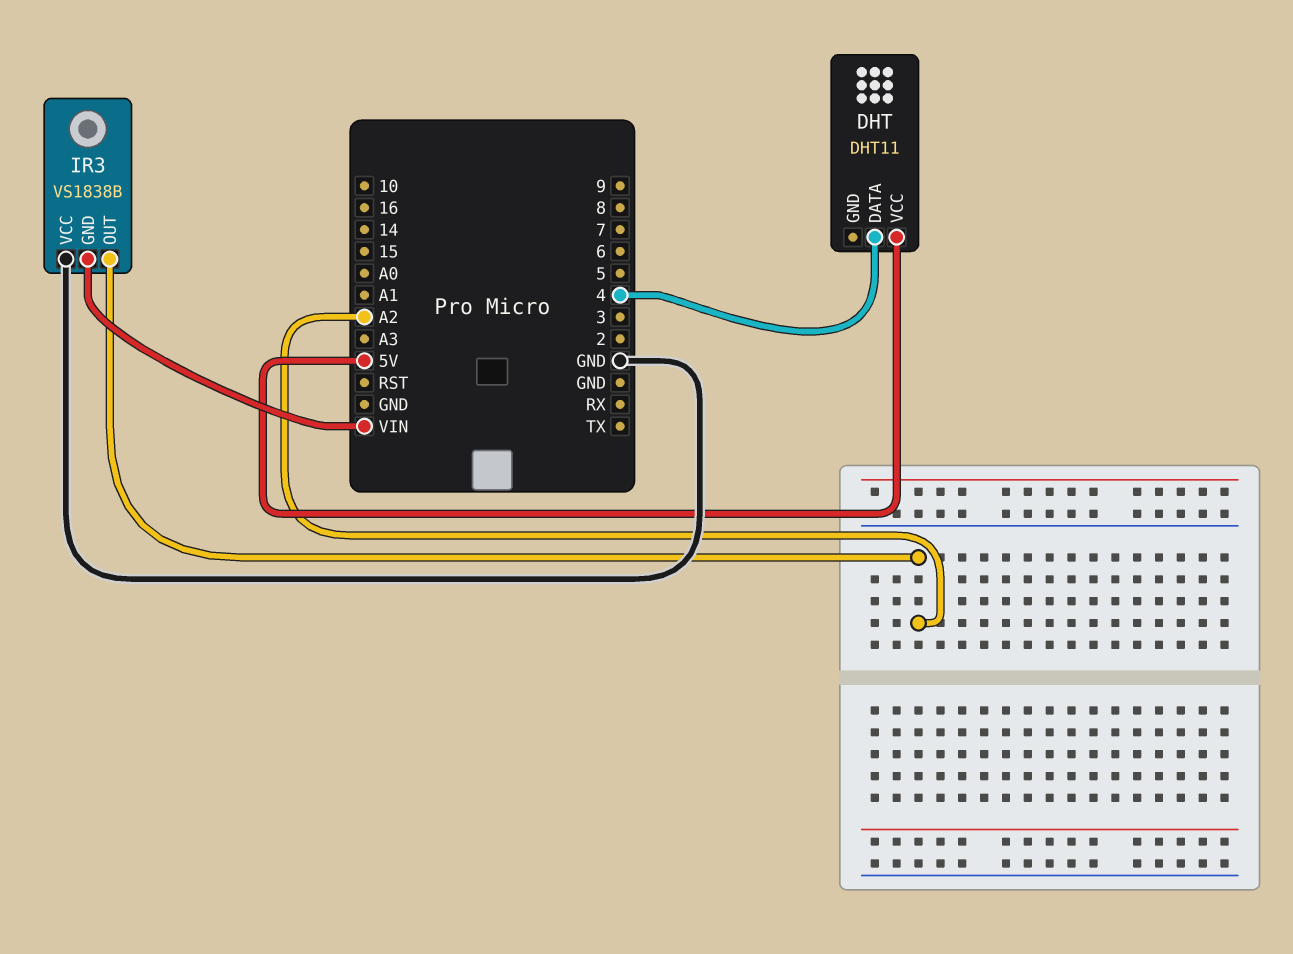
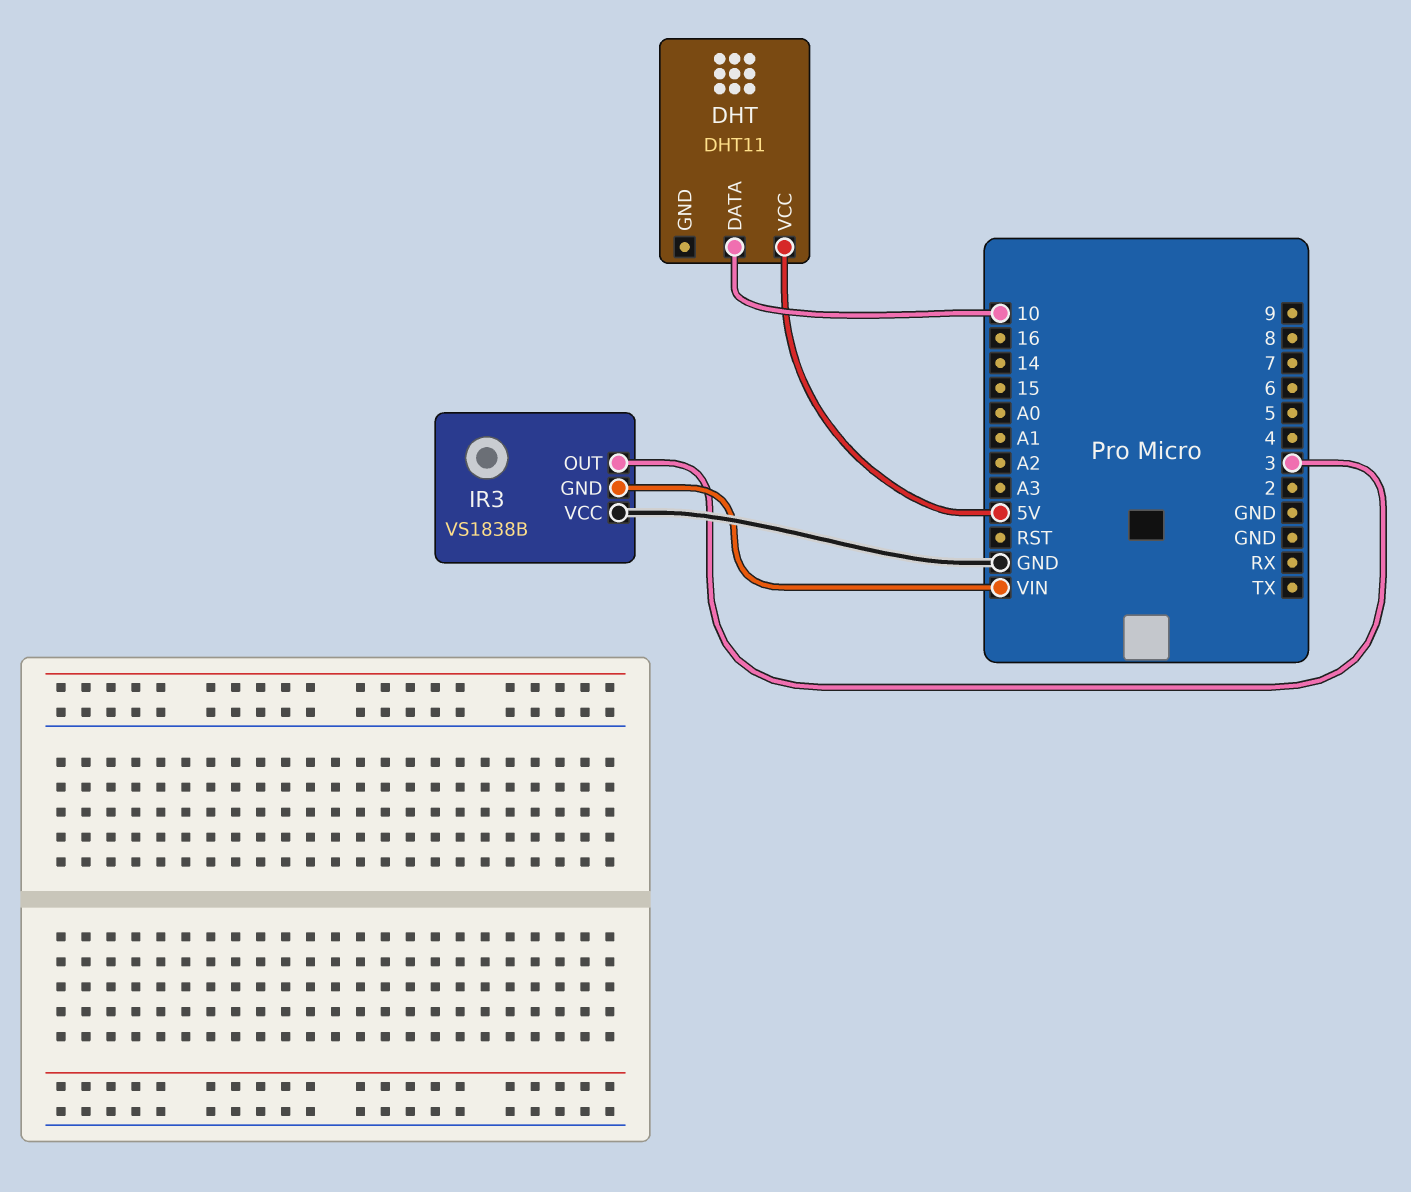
DHT pin DATA: 4 -> 10
IR3 pin OUT: A2 -> 3

